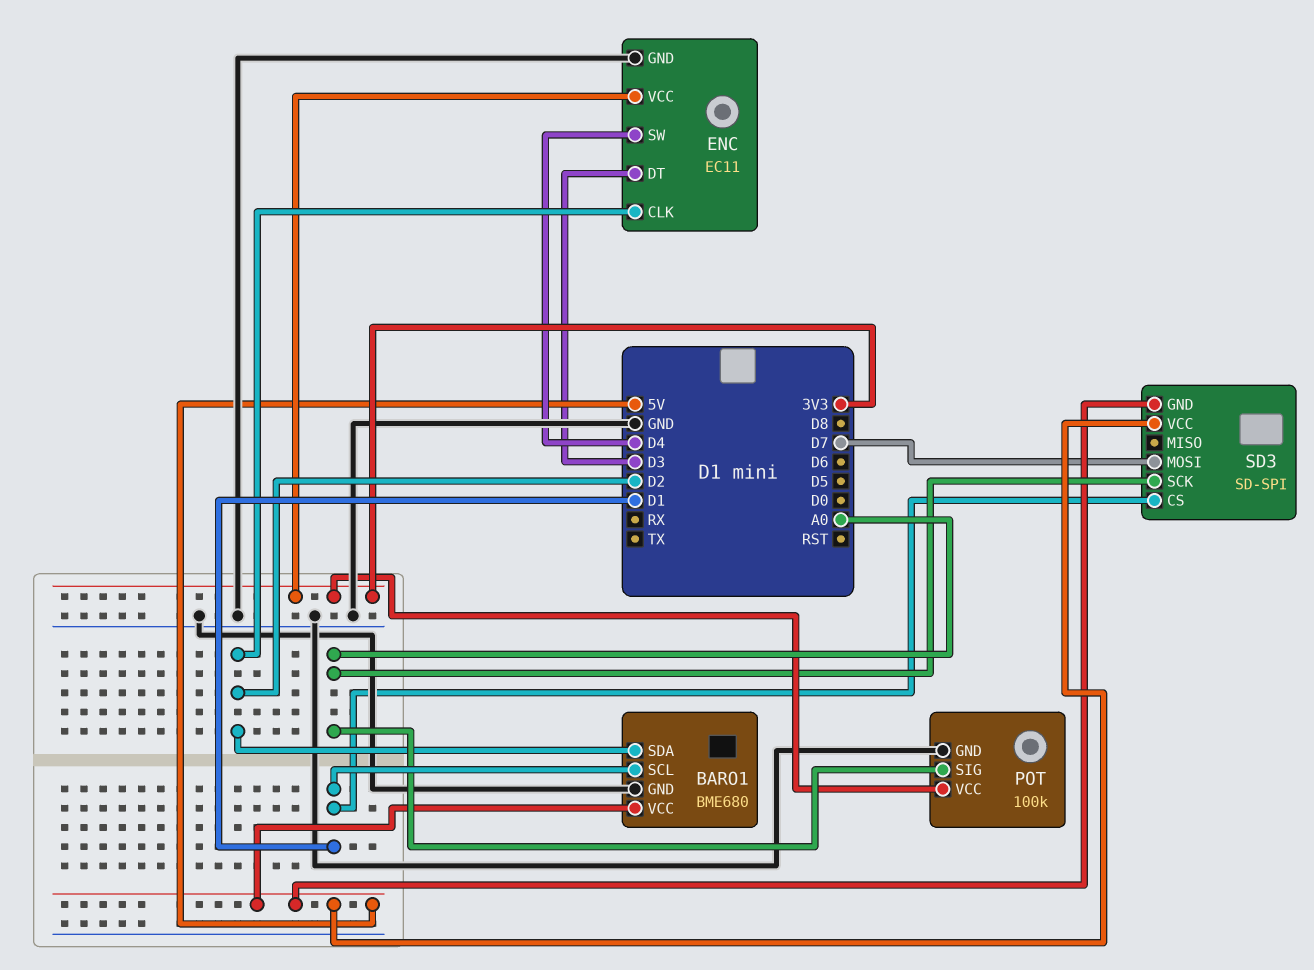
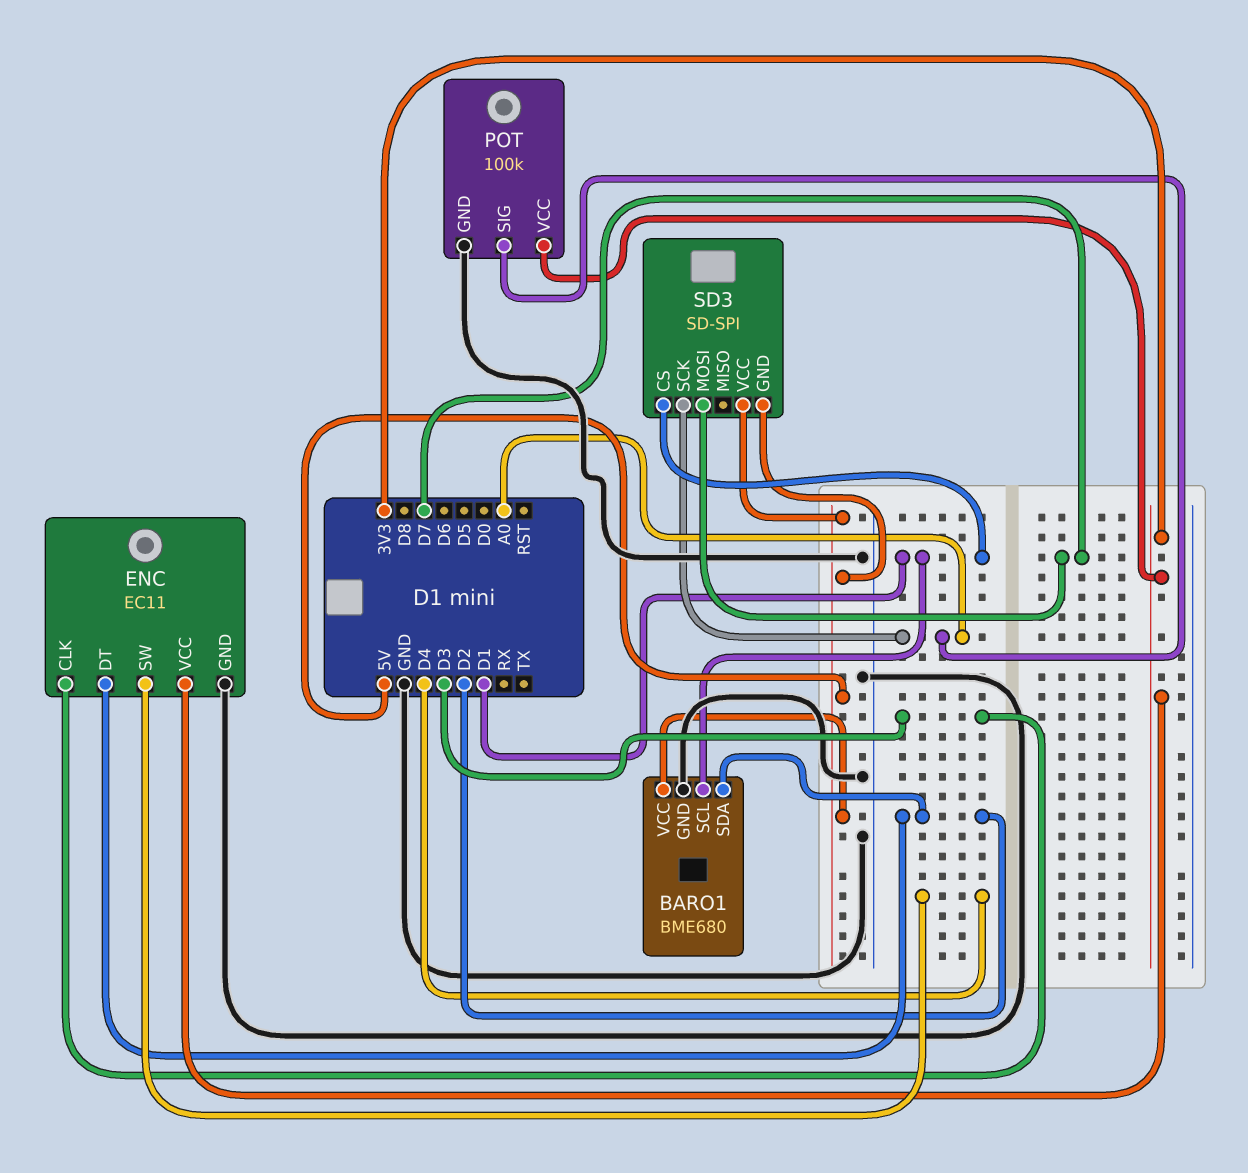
ENC pin CLK: D2 -> D3
ENC pin DT: D3 -> D2

